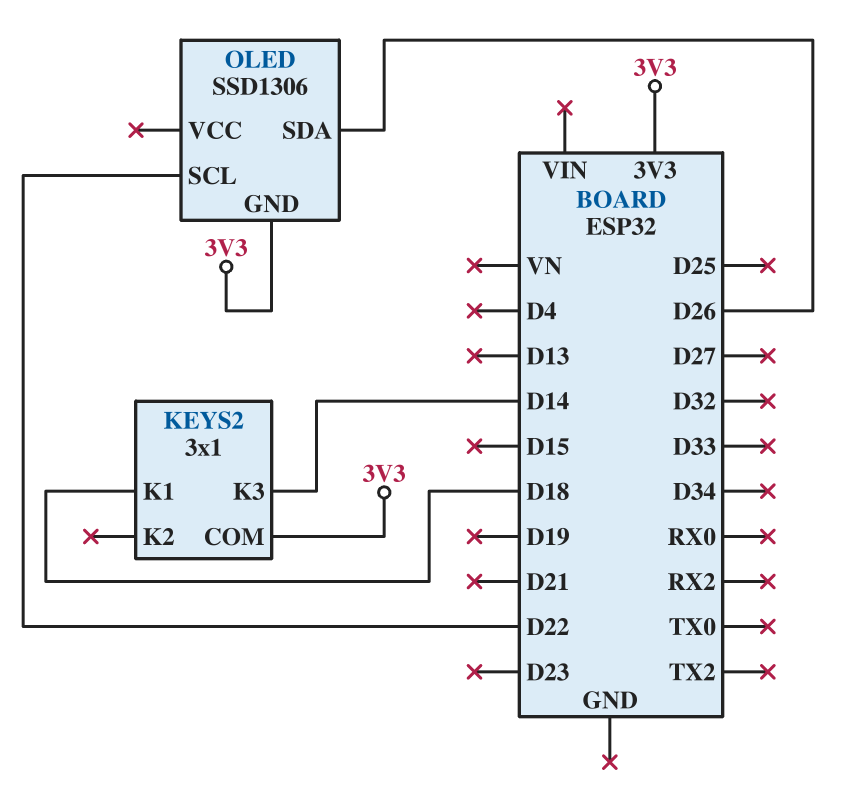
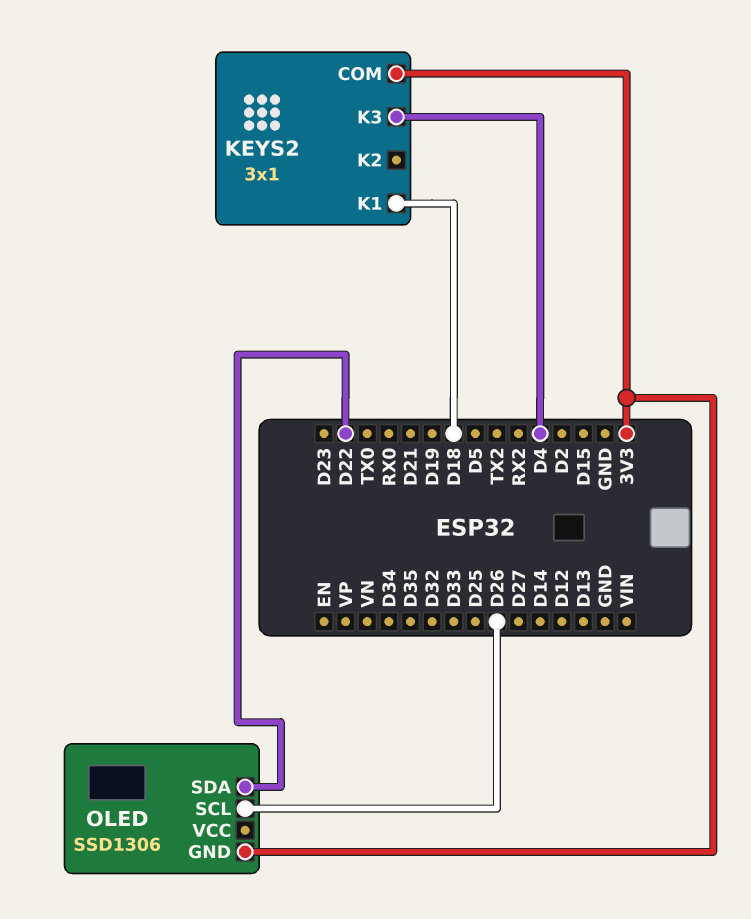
KEYS2 pin K3: D14 -> D4
OLED pin SCL: D22 -> D26
OLED pin SDA: D26 -> D22

